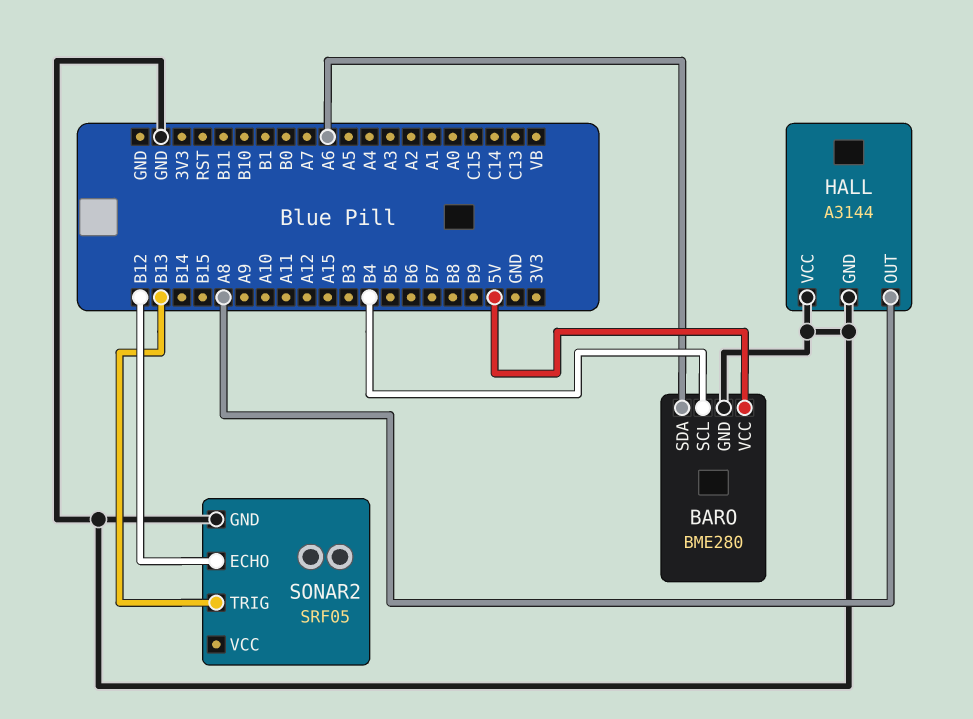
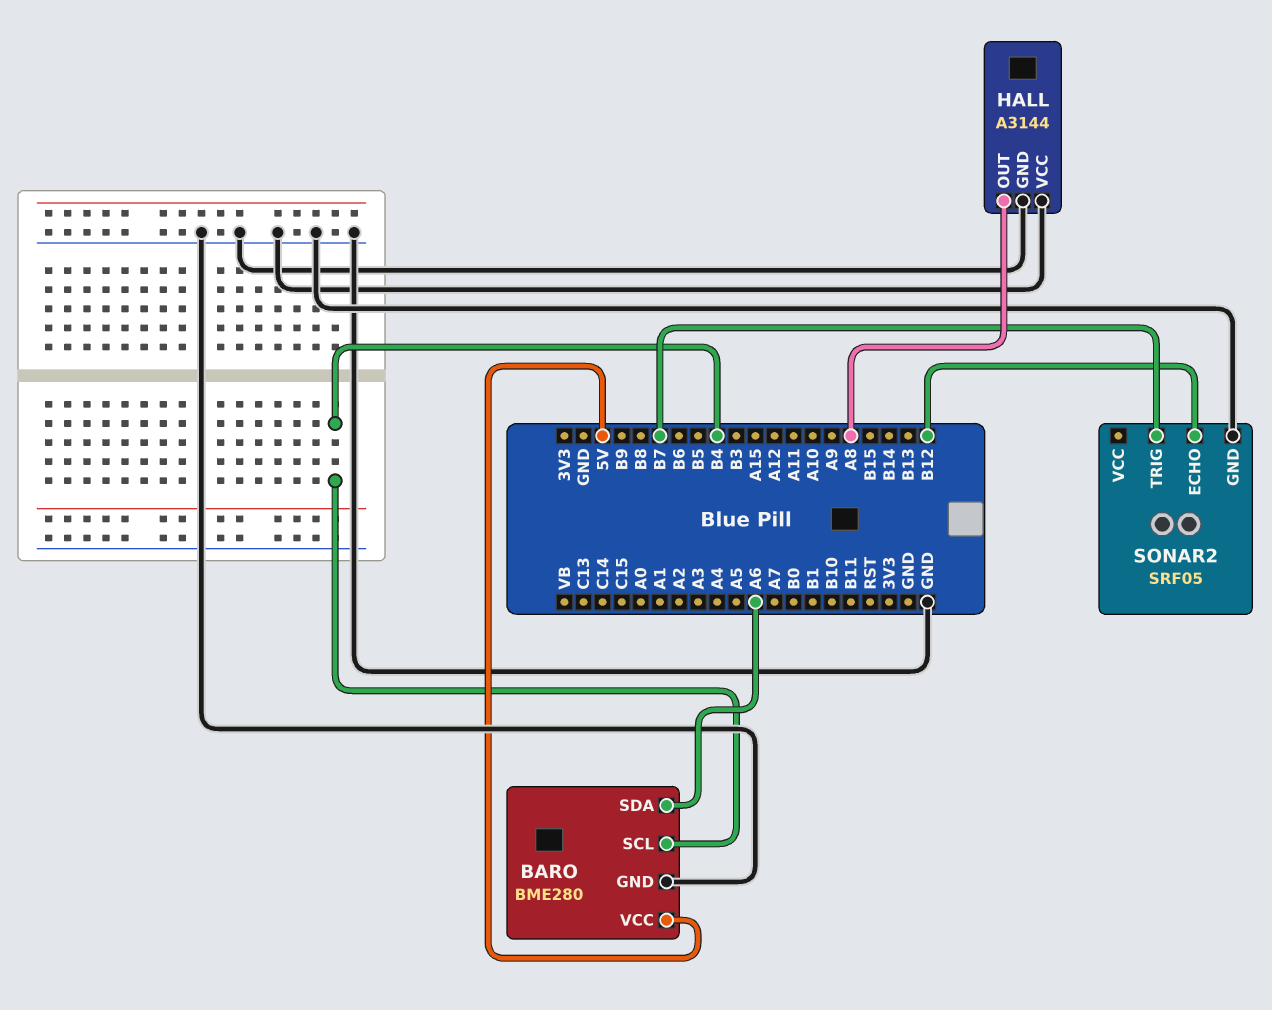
SONAR2 pin TRIG: B13 -> B7

